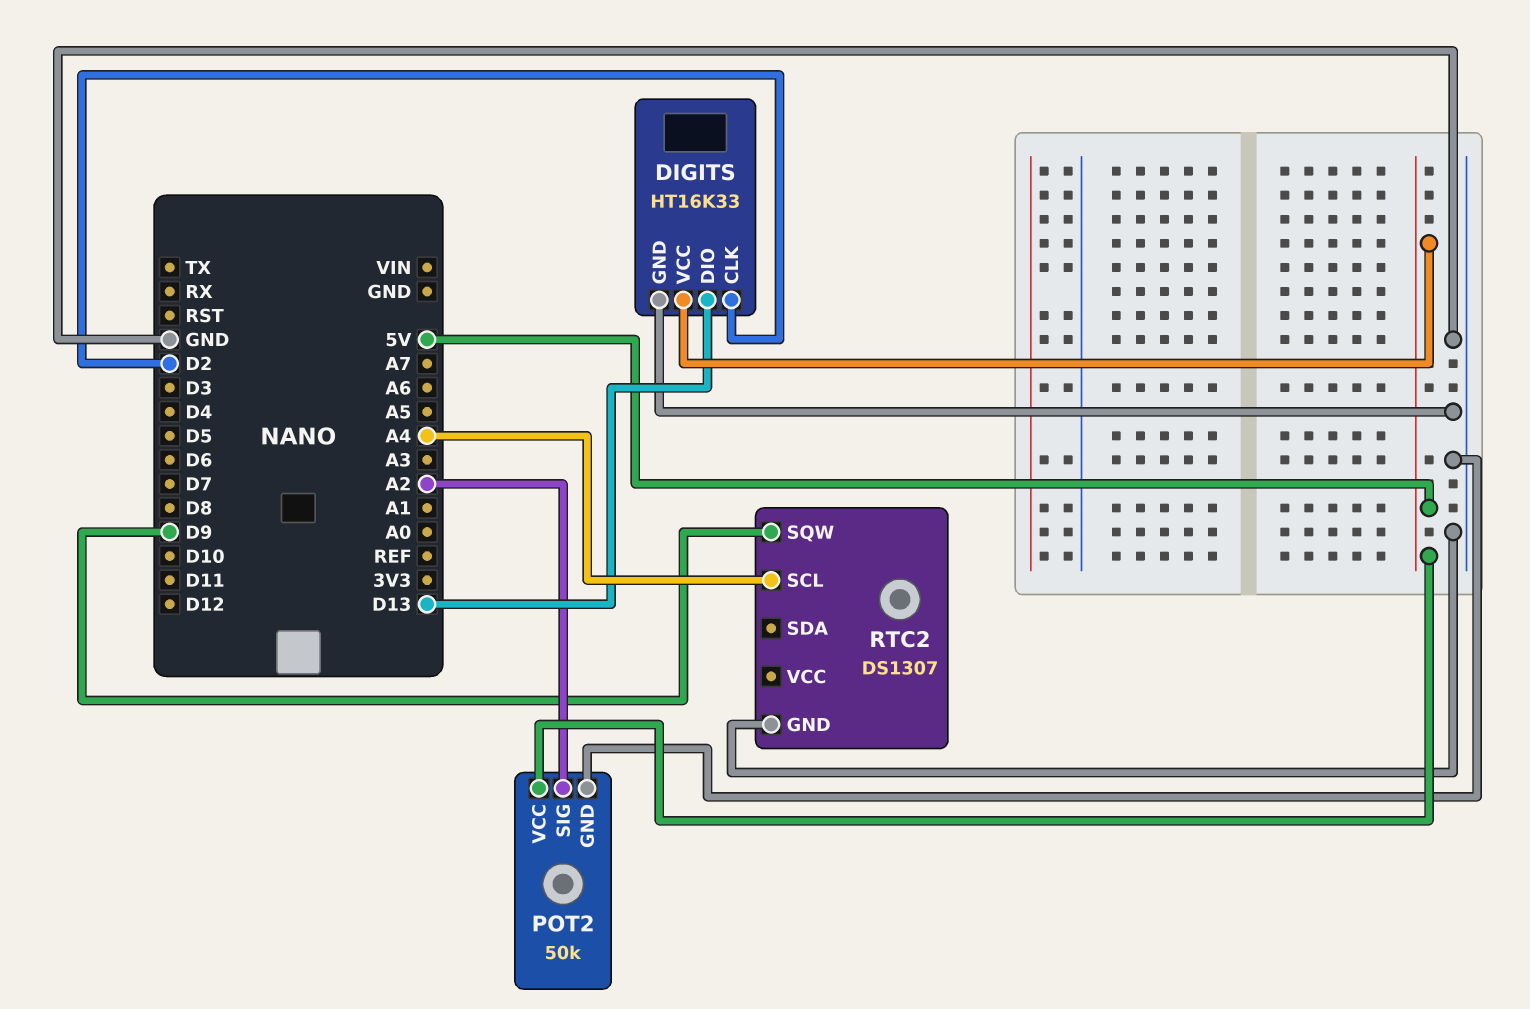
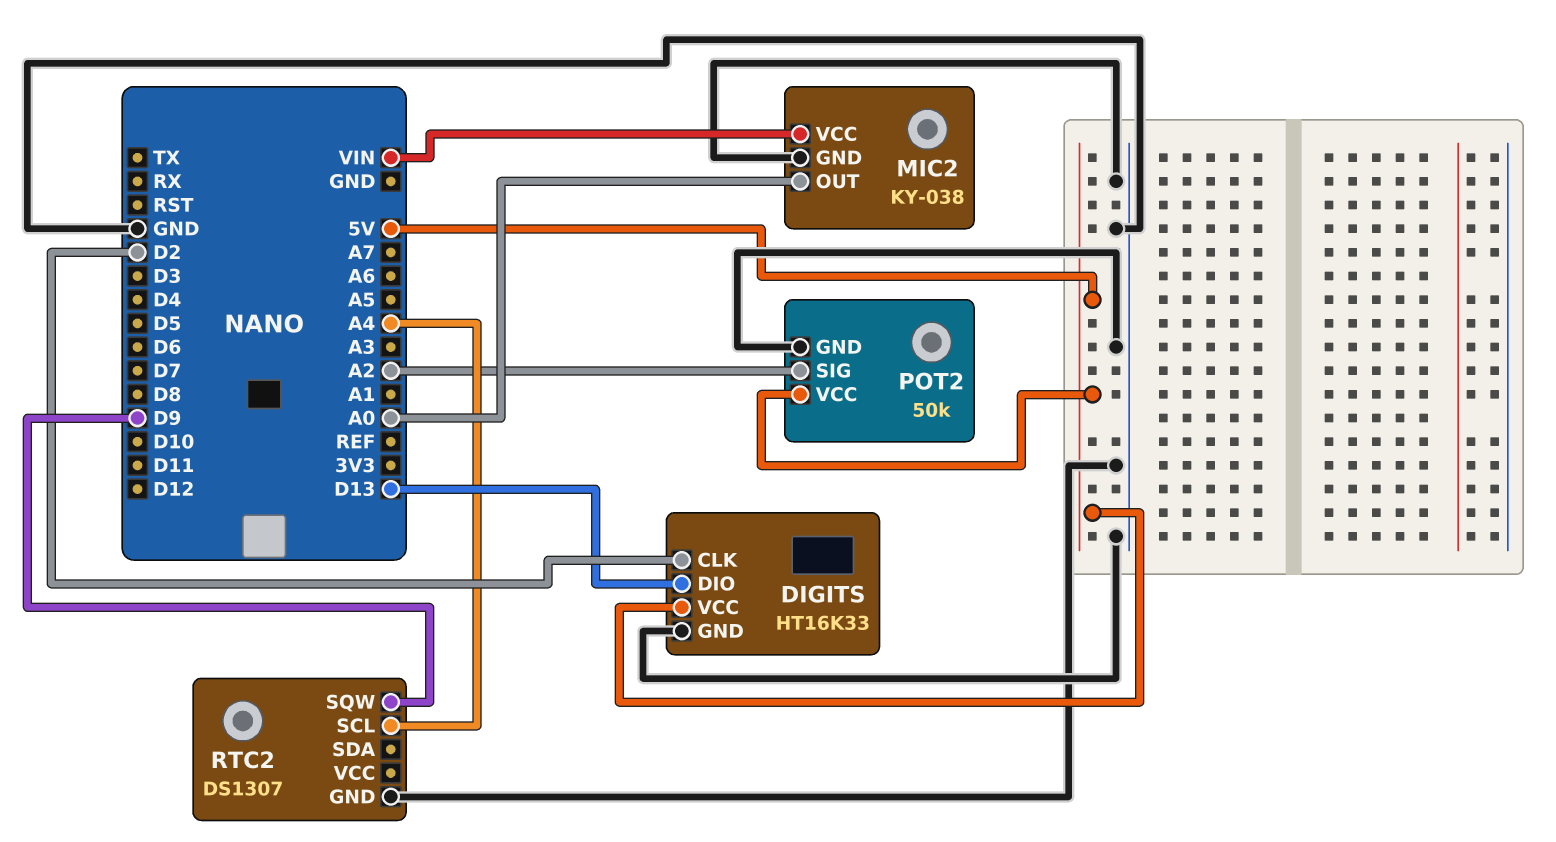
MIC2: none -> KY-038
MIC2 pin GND: none -> GND
MIC2 pin OUT: none -> A0
MIC2 pin VCC: none -> VIN

